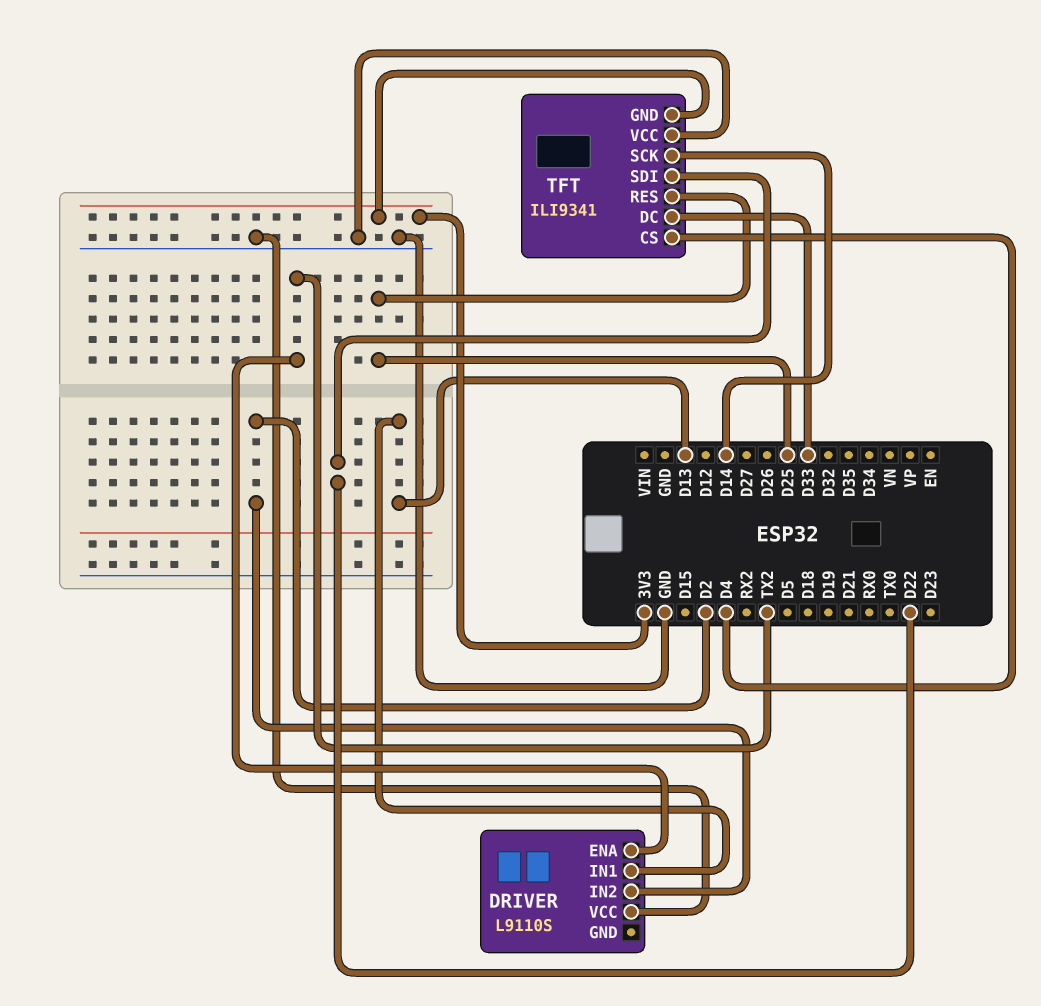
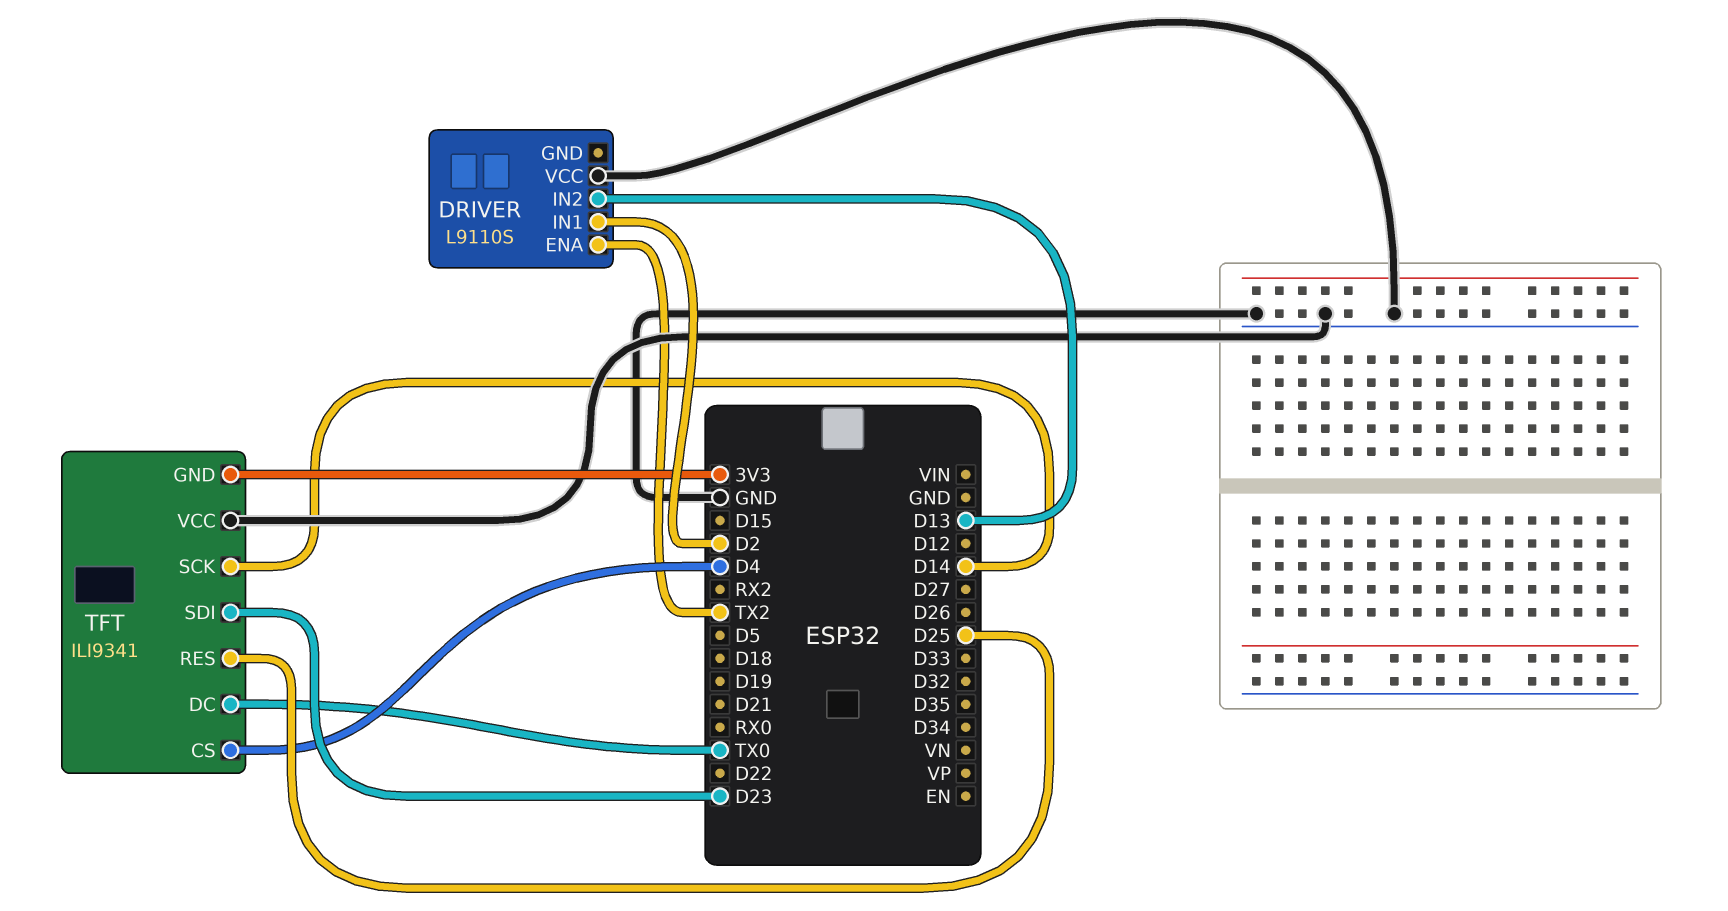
DRIVER pin IN1: D13 -> D2
DRIVER pin IN2: D2 -> D13
TFT pin DC: D33 -> TX0
TFT pin SDI: D22 -> D23

